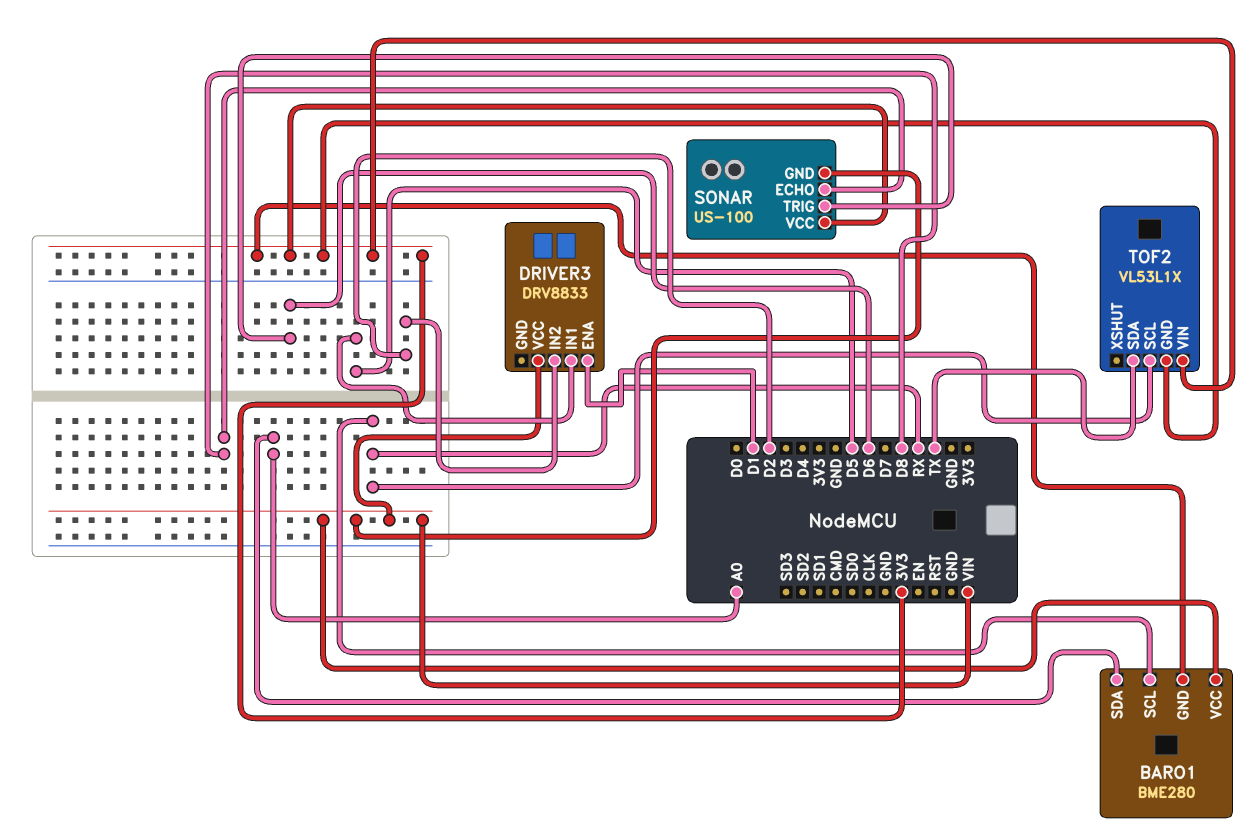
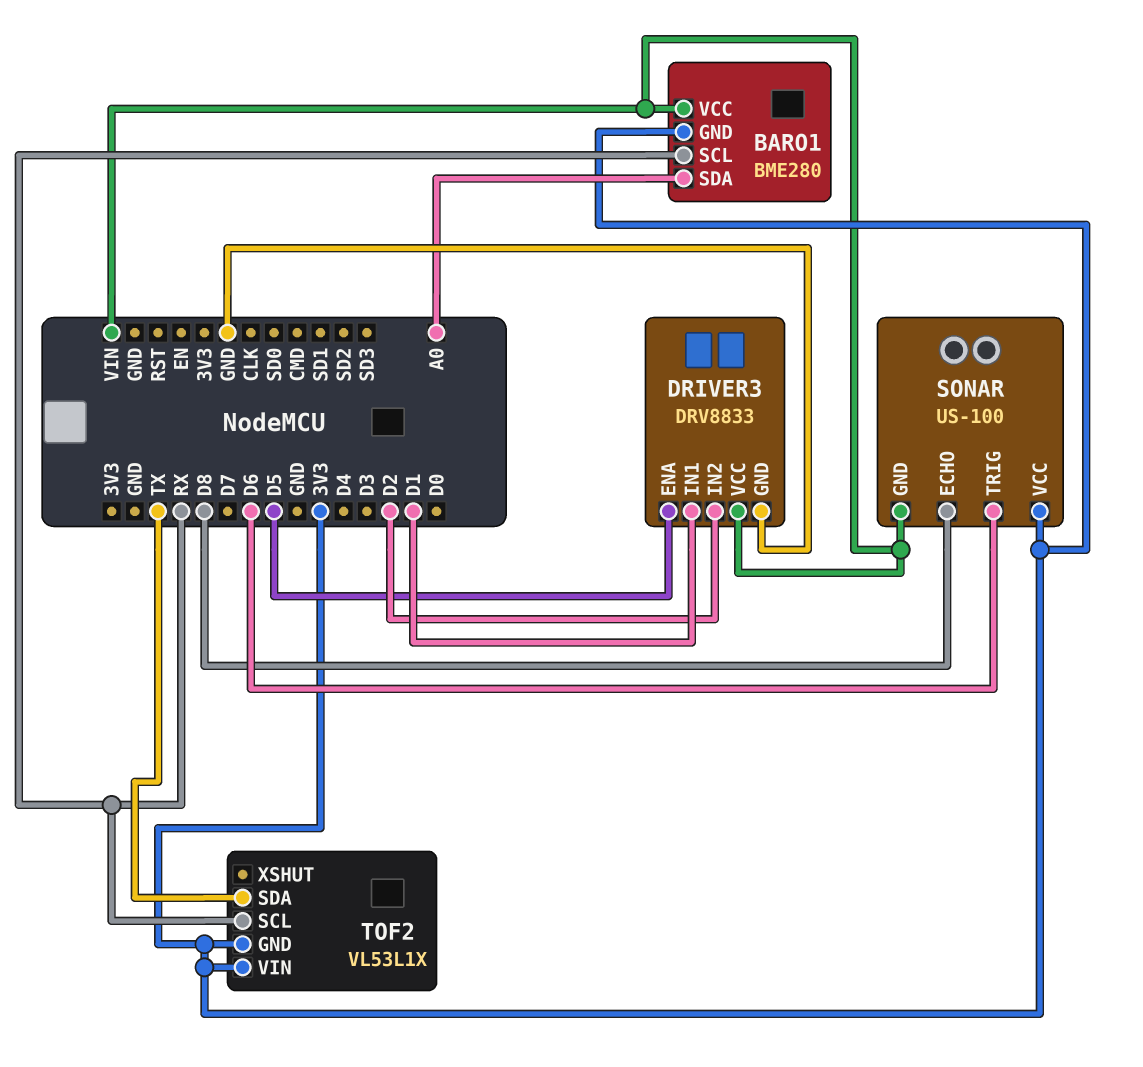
DRIVER3 pin ENA: D1 -> D5
DRIVER3 pin GND: none -> GND
DRIVER3 pin IN1: D5 -> D1

